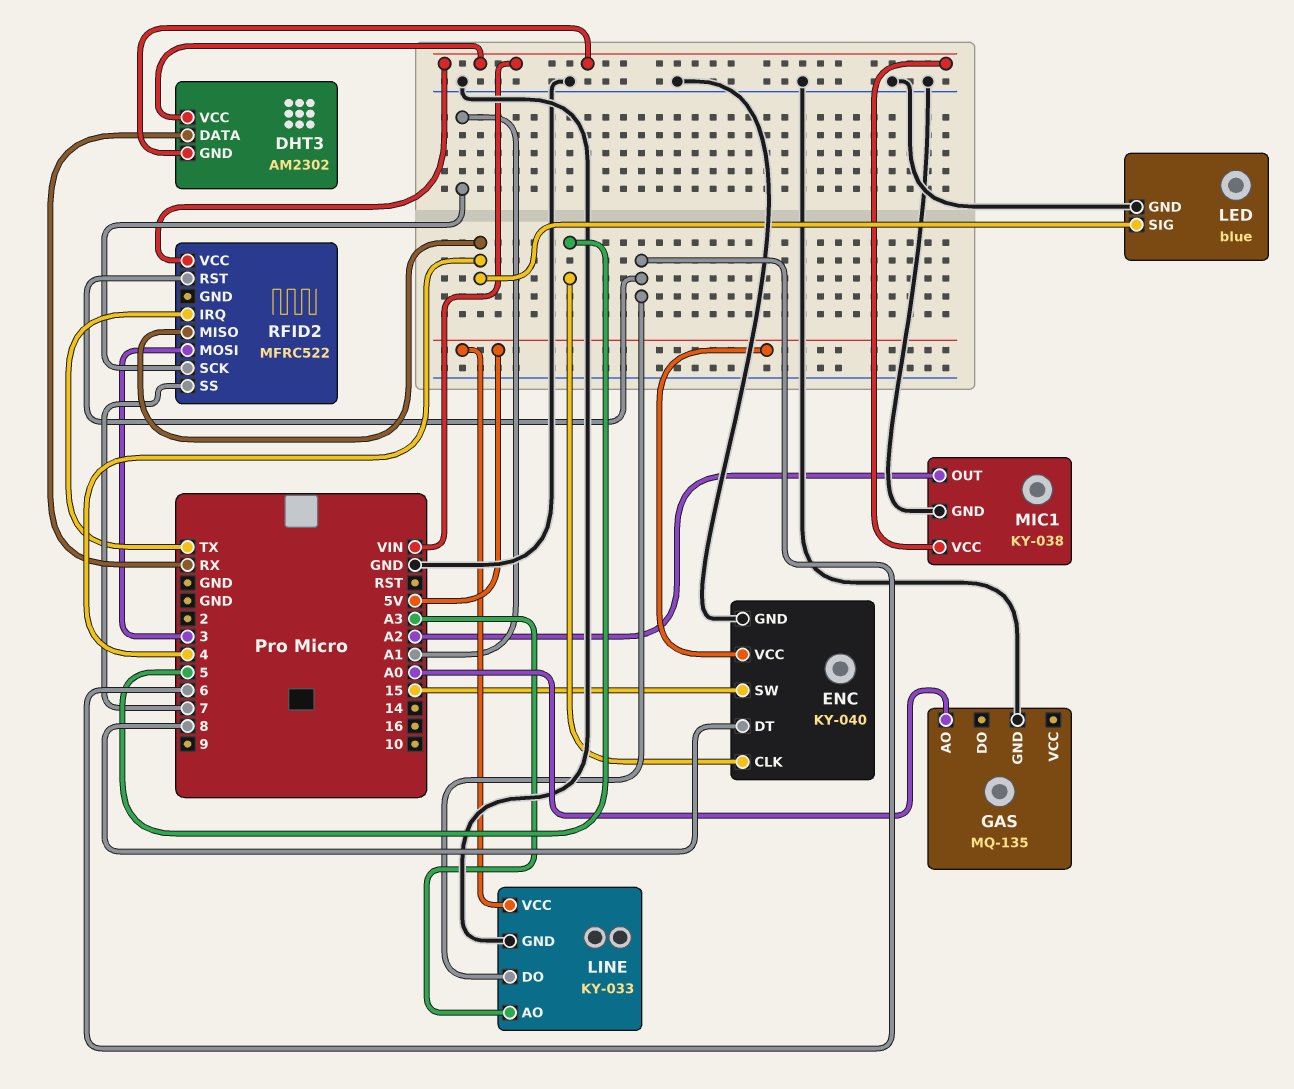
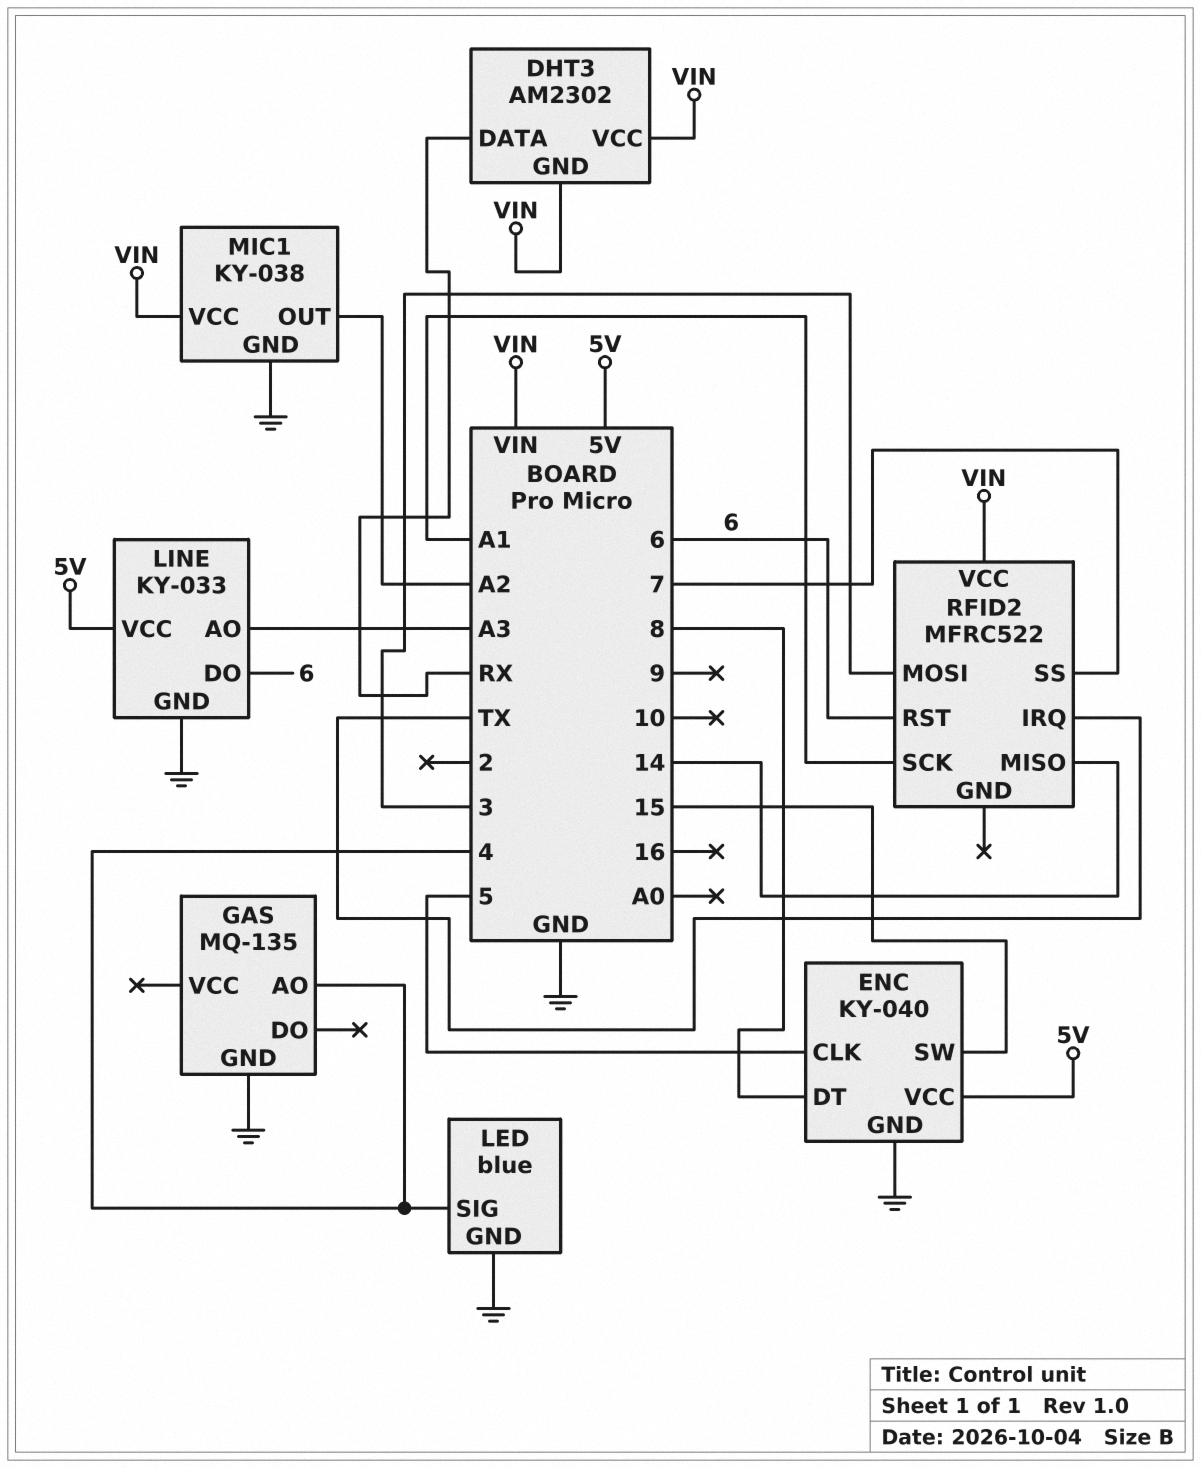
GAS pin AO: A0 -> 4
RFID2 pin MISO: 4 -> 14

